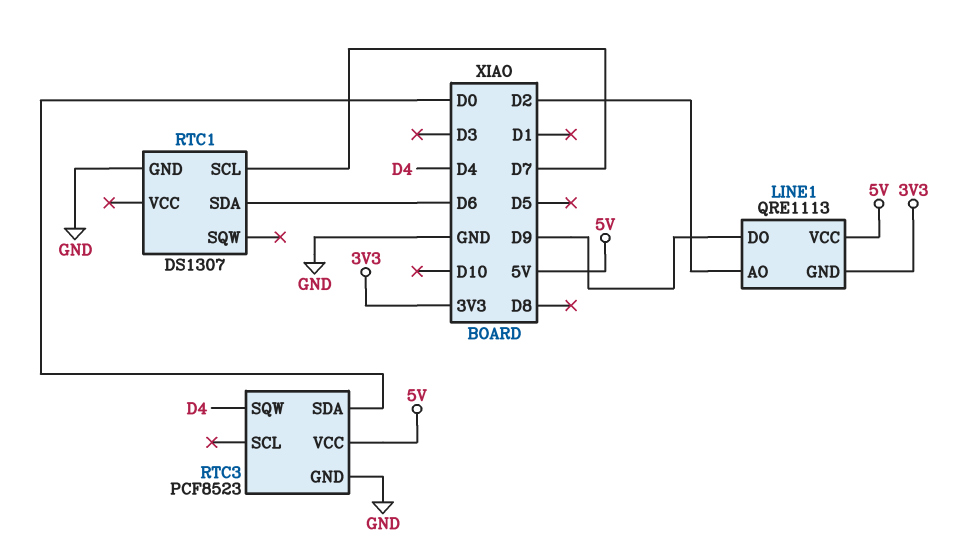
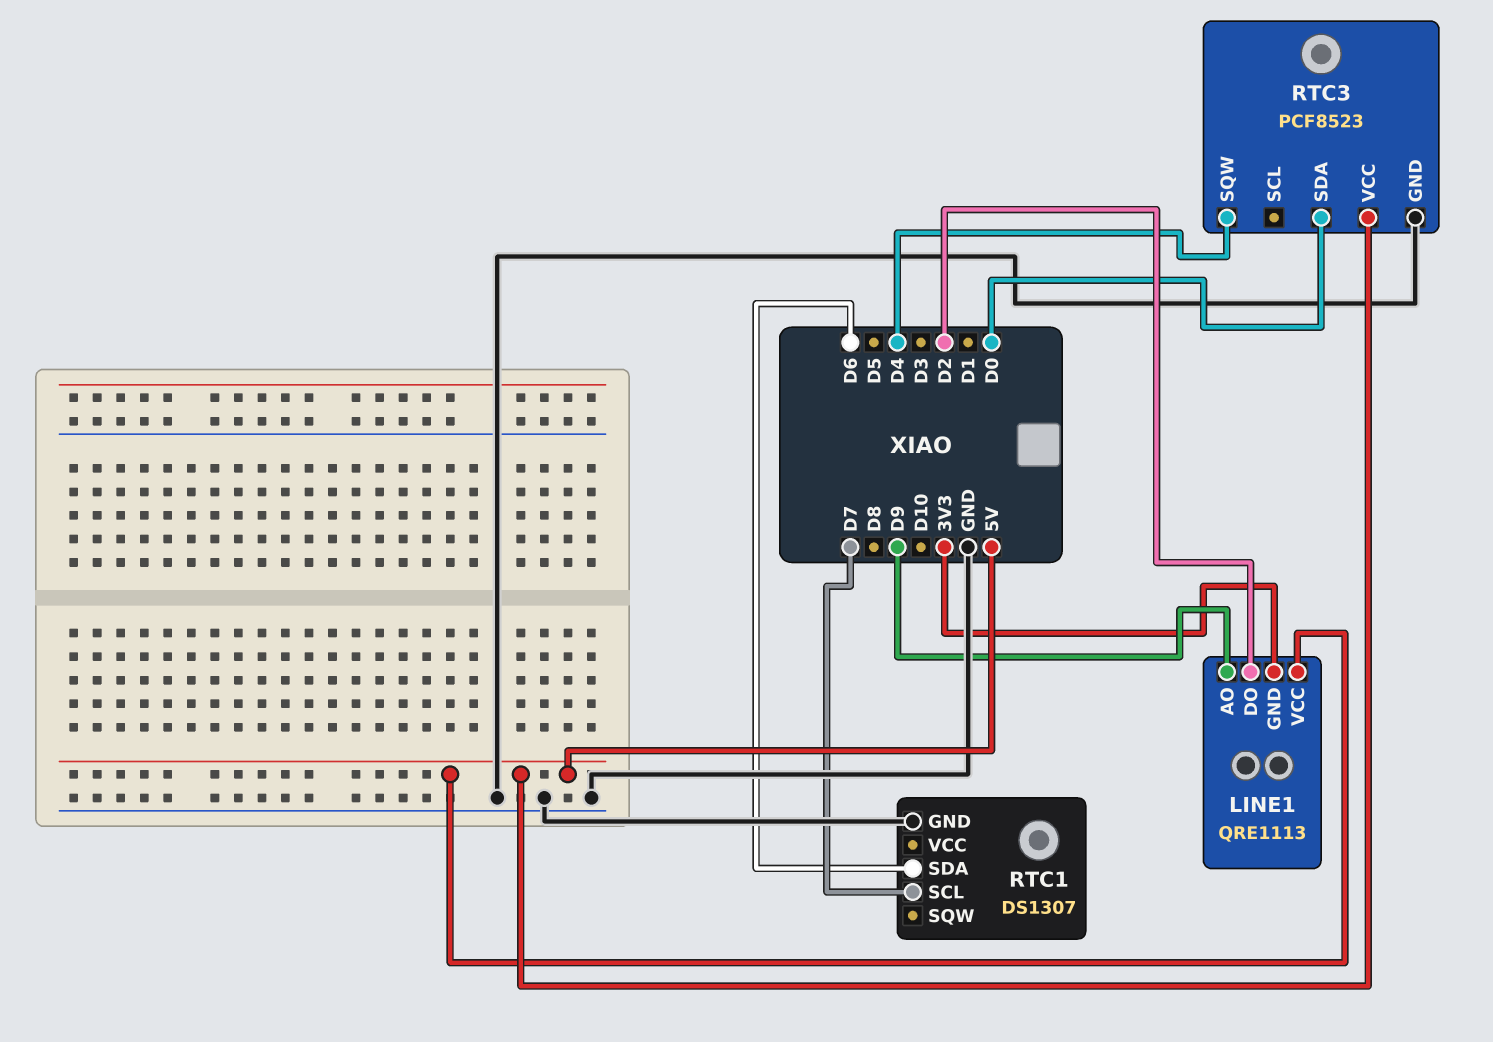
LINE1 pin AO: D2 -> D9
LINE1 pin DO: D9 -> D2

